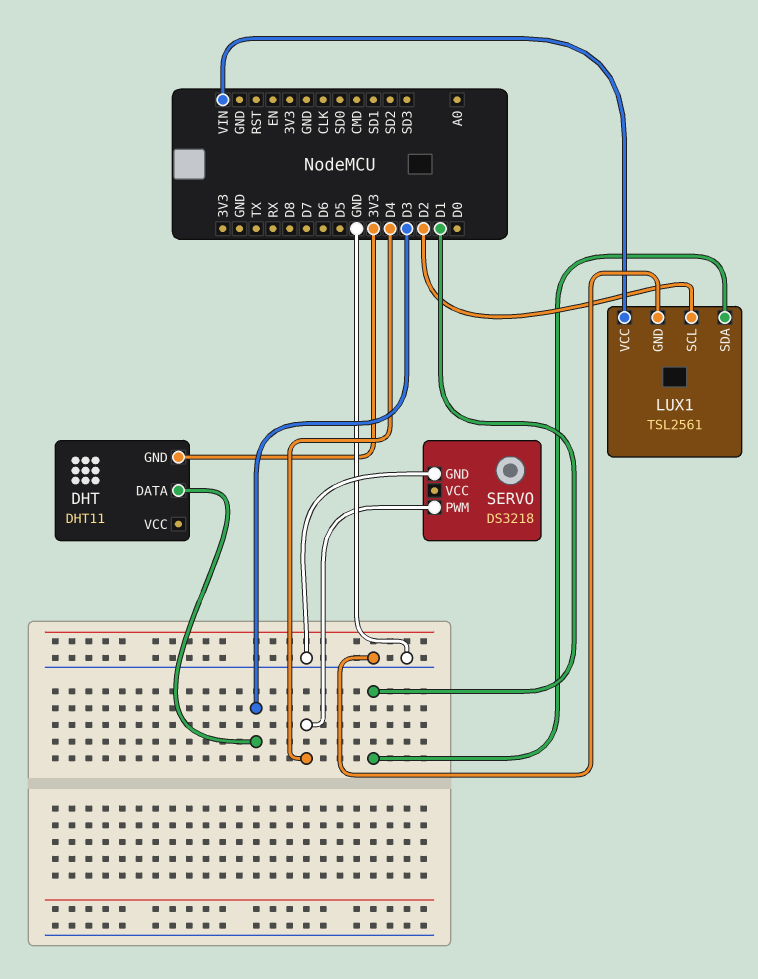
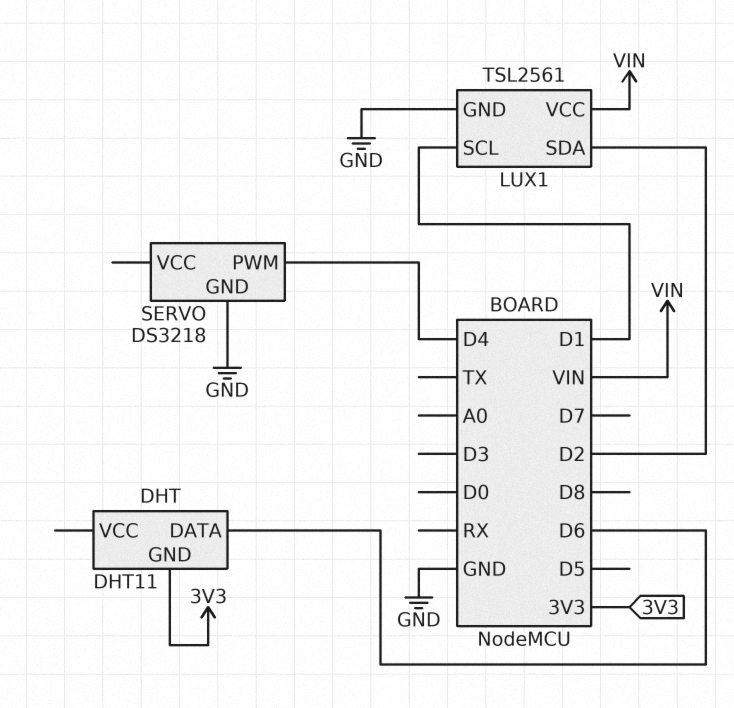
DHT pin DATA: D3 -> D6
LUX1 pin SCL: D2 -> D1
LUX1 pin SDA: D1 -> D2

